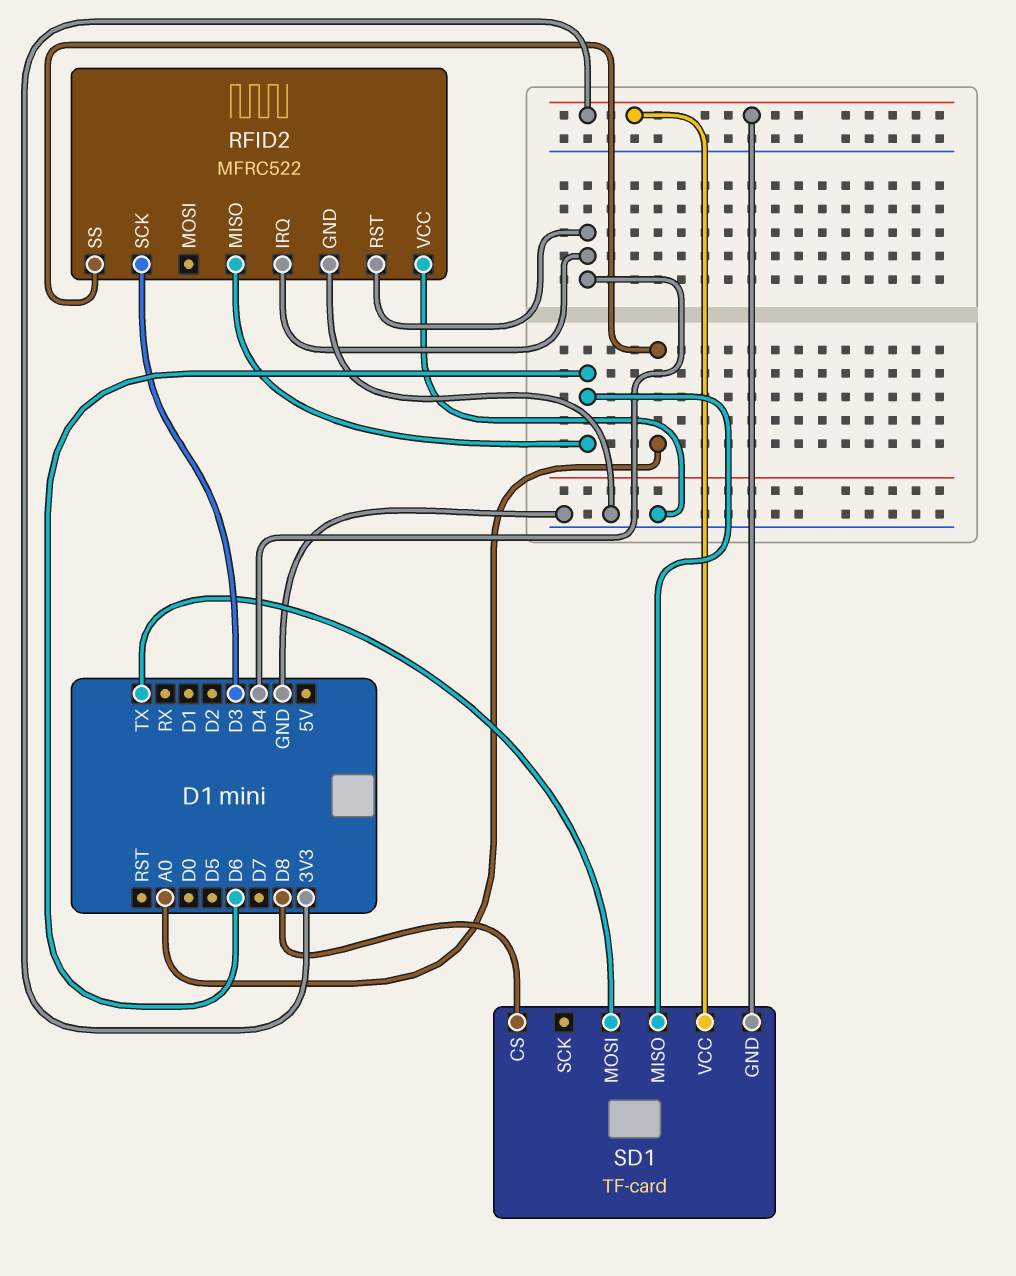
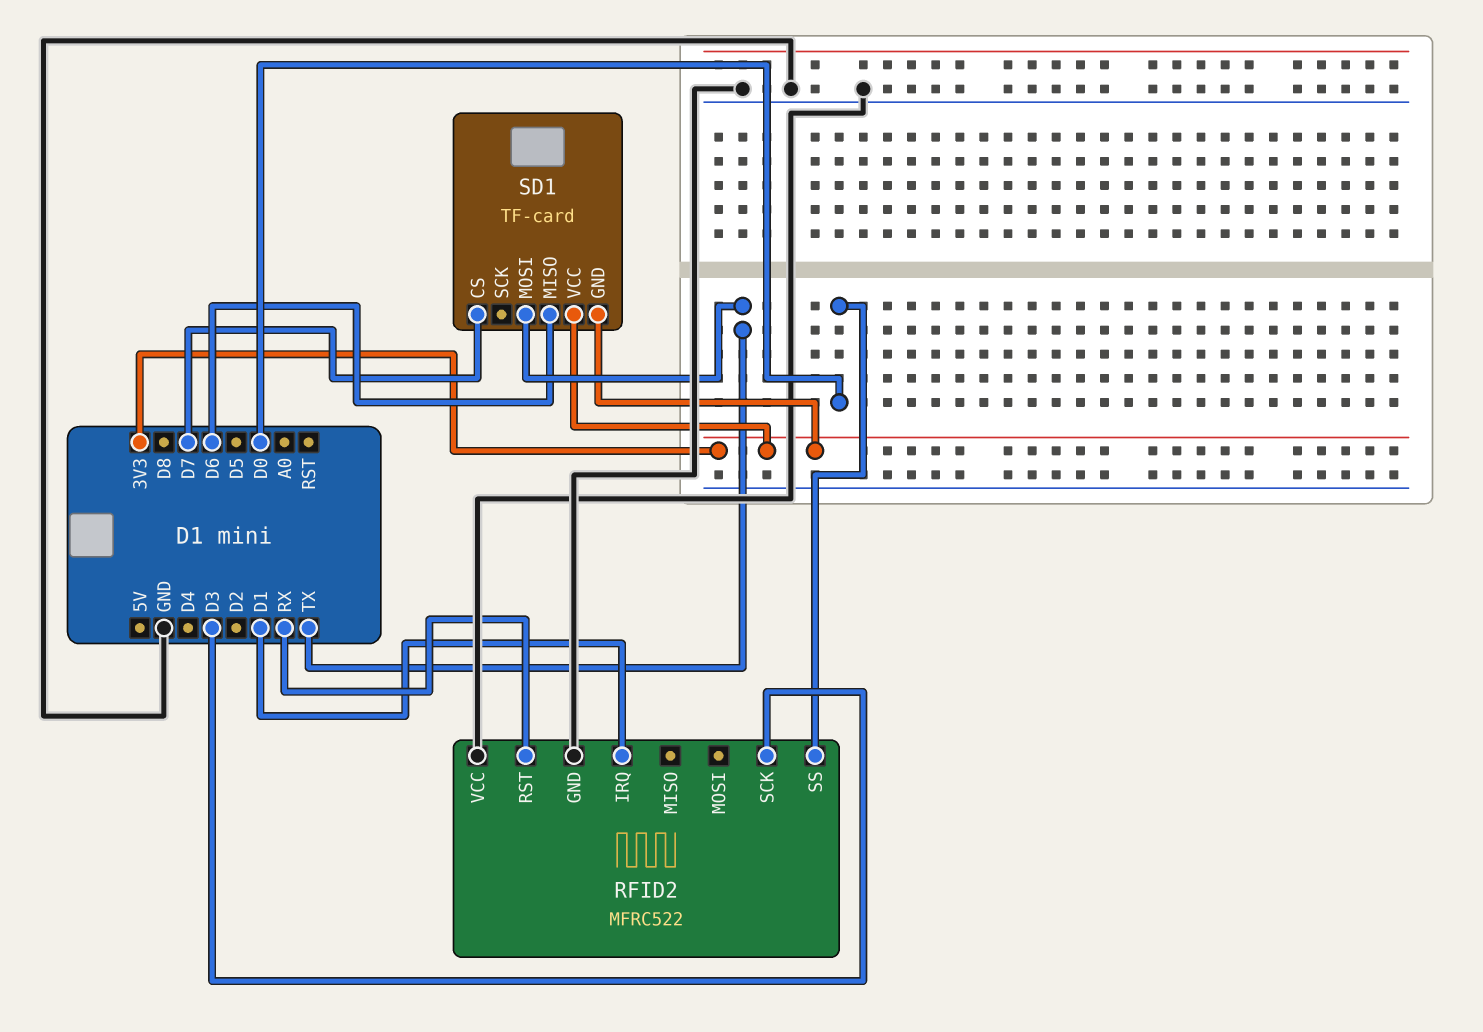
RFID2 pin IRQ: D4 -> D1
RFID2 pin MISO: D6 -> none
RFID2 pin RST: D4 -> RX
RFID2 pin SS: A0 -> D0
SD1 pin CS: D8 -> D7

